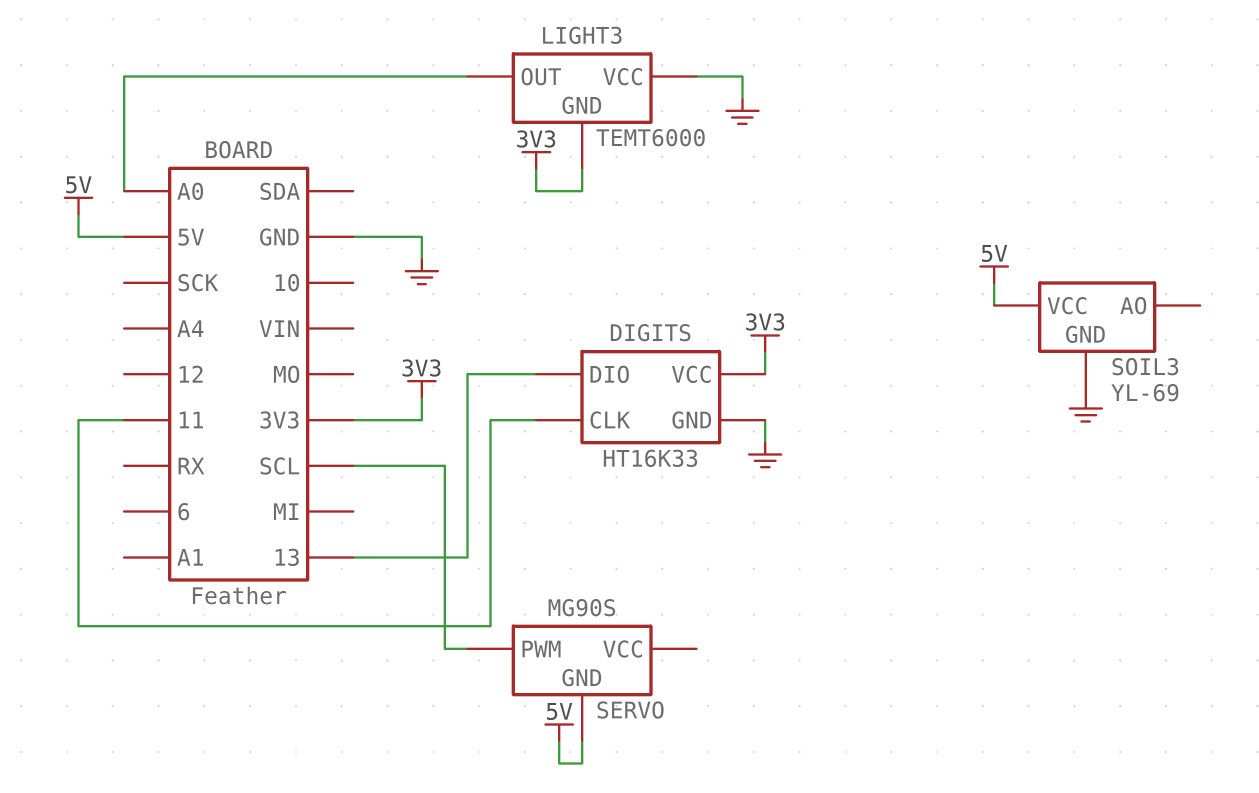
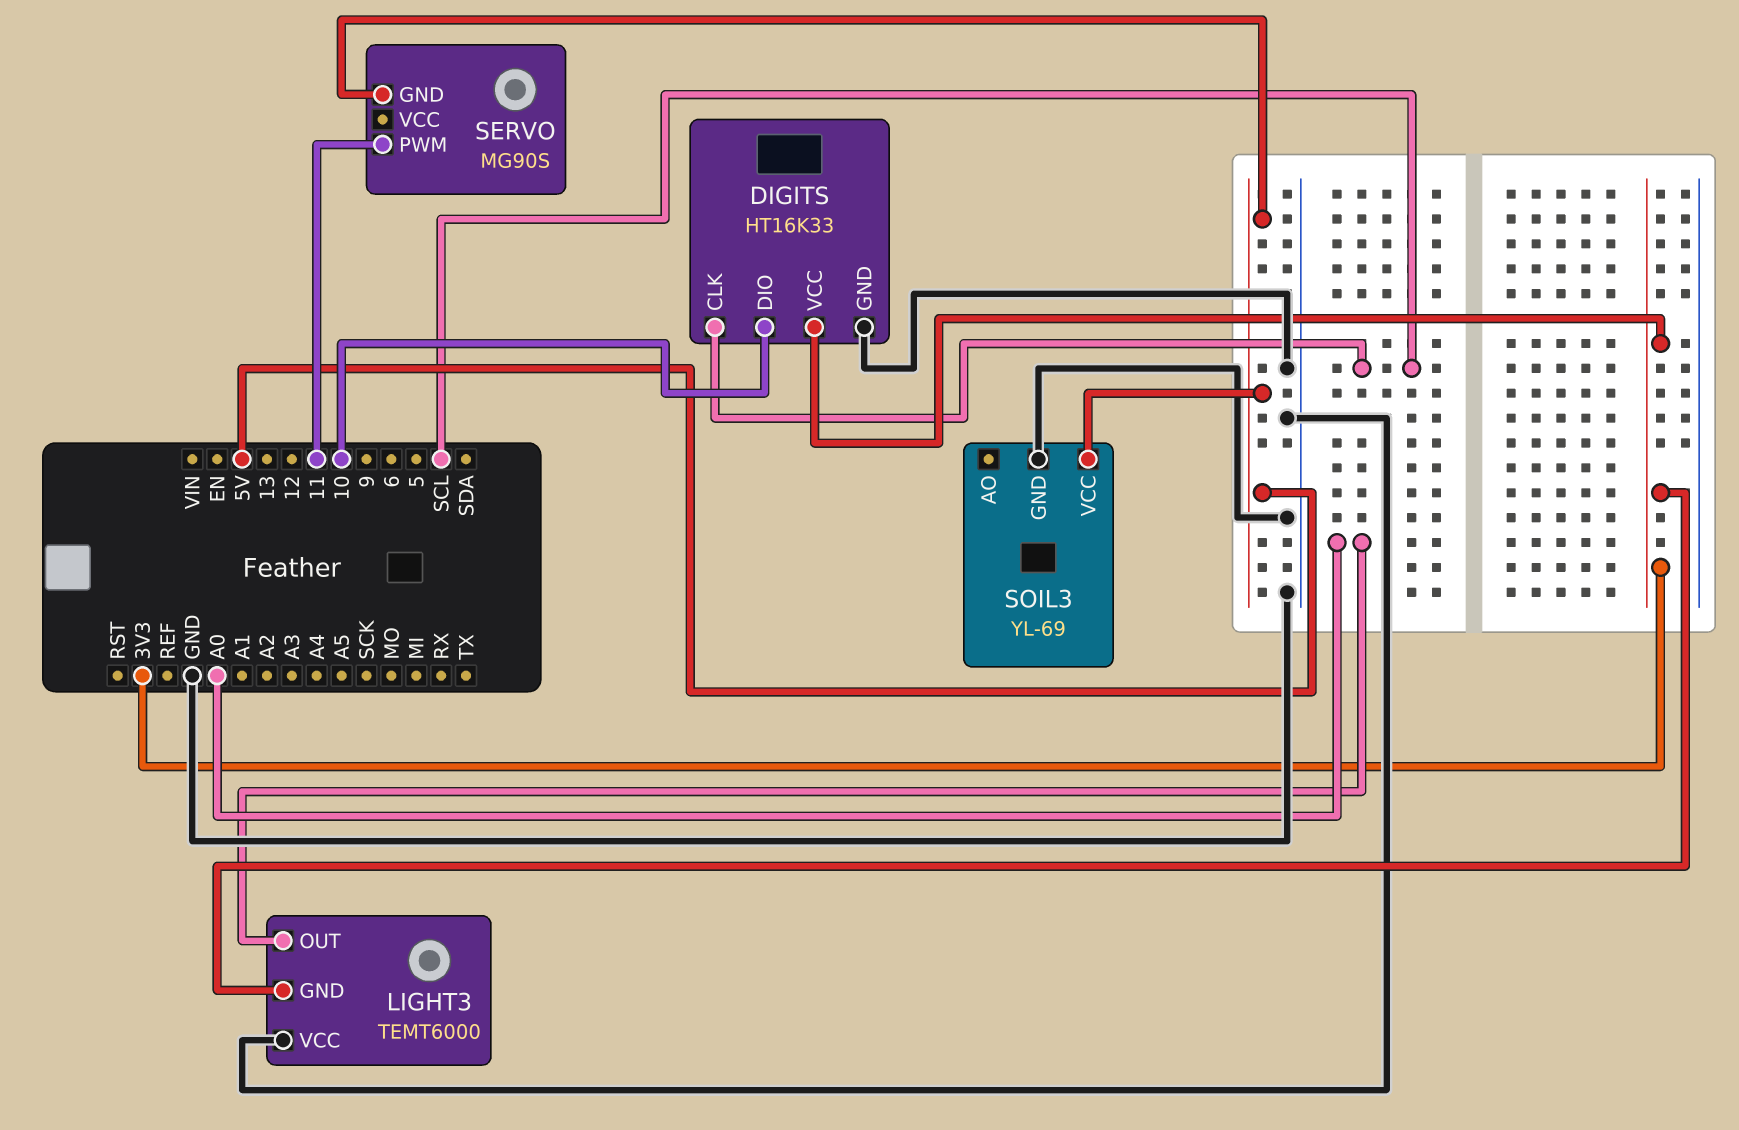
DIGITS pin CLK: 11 -> SCL
DIGITS pin DIO: 13 -> 10
SERVO pin PWM: SCL -> 11

